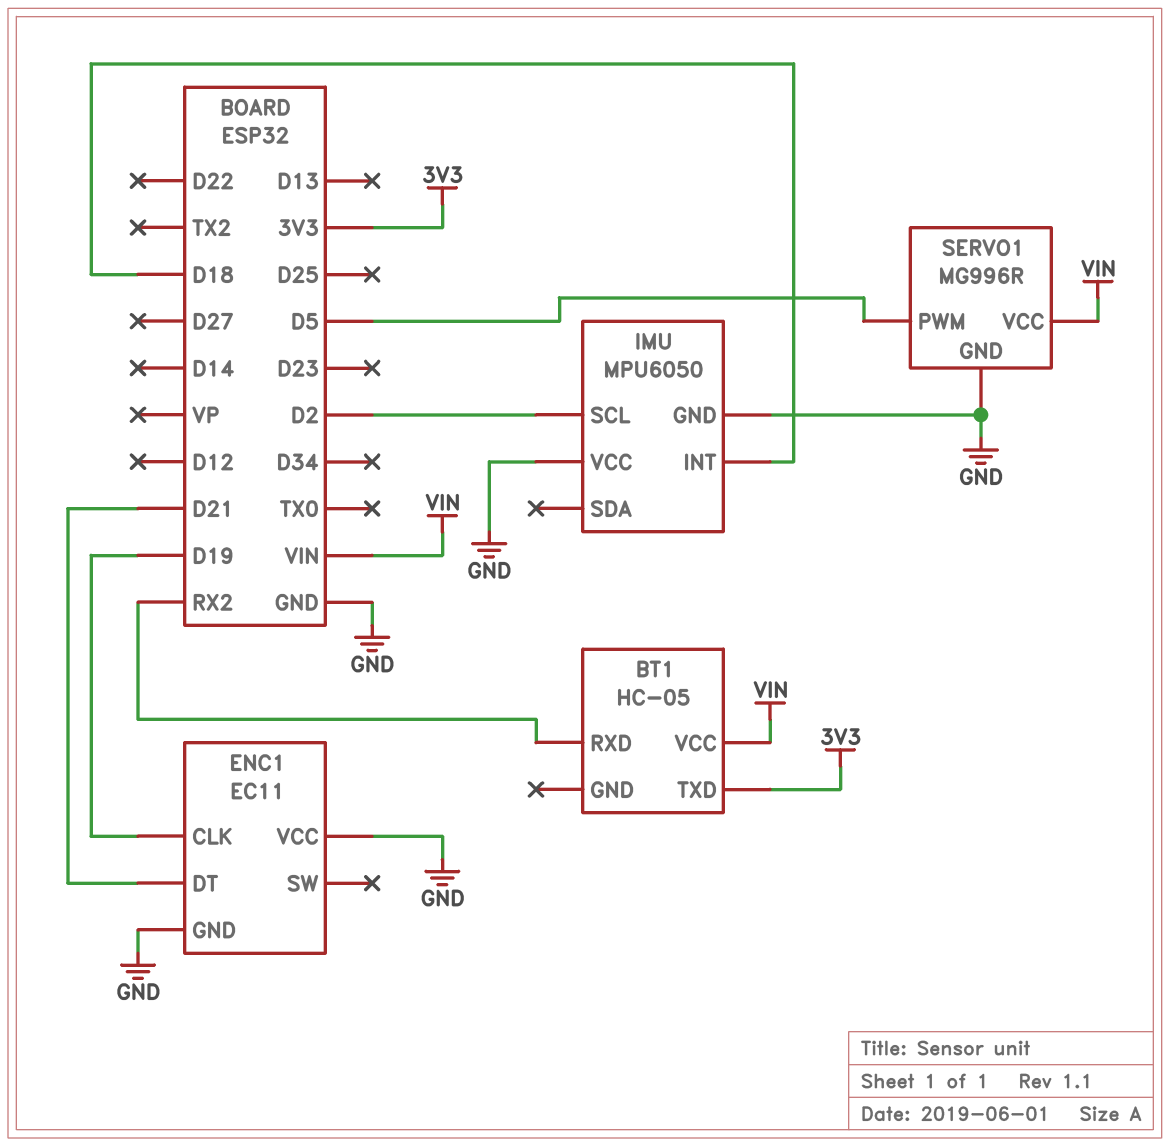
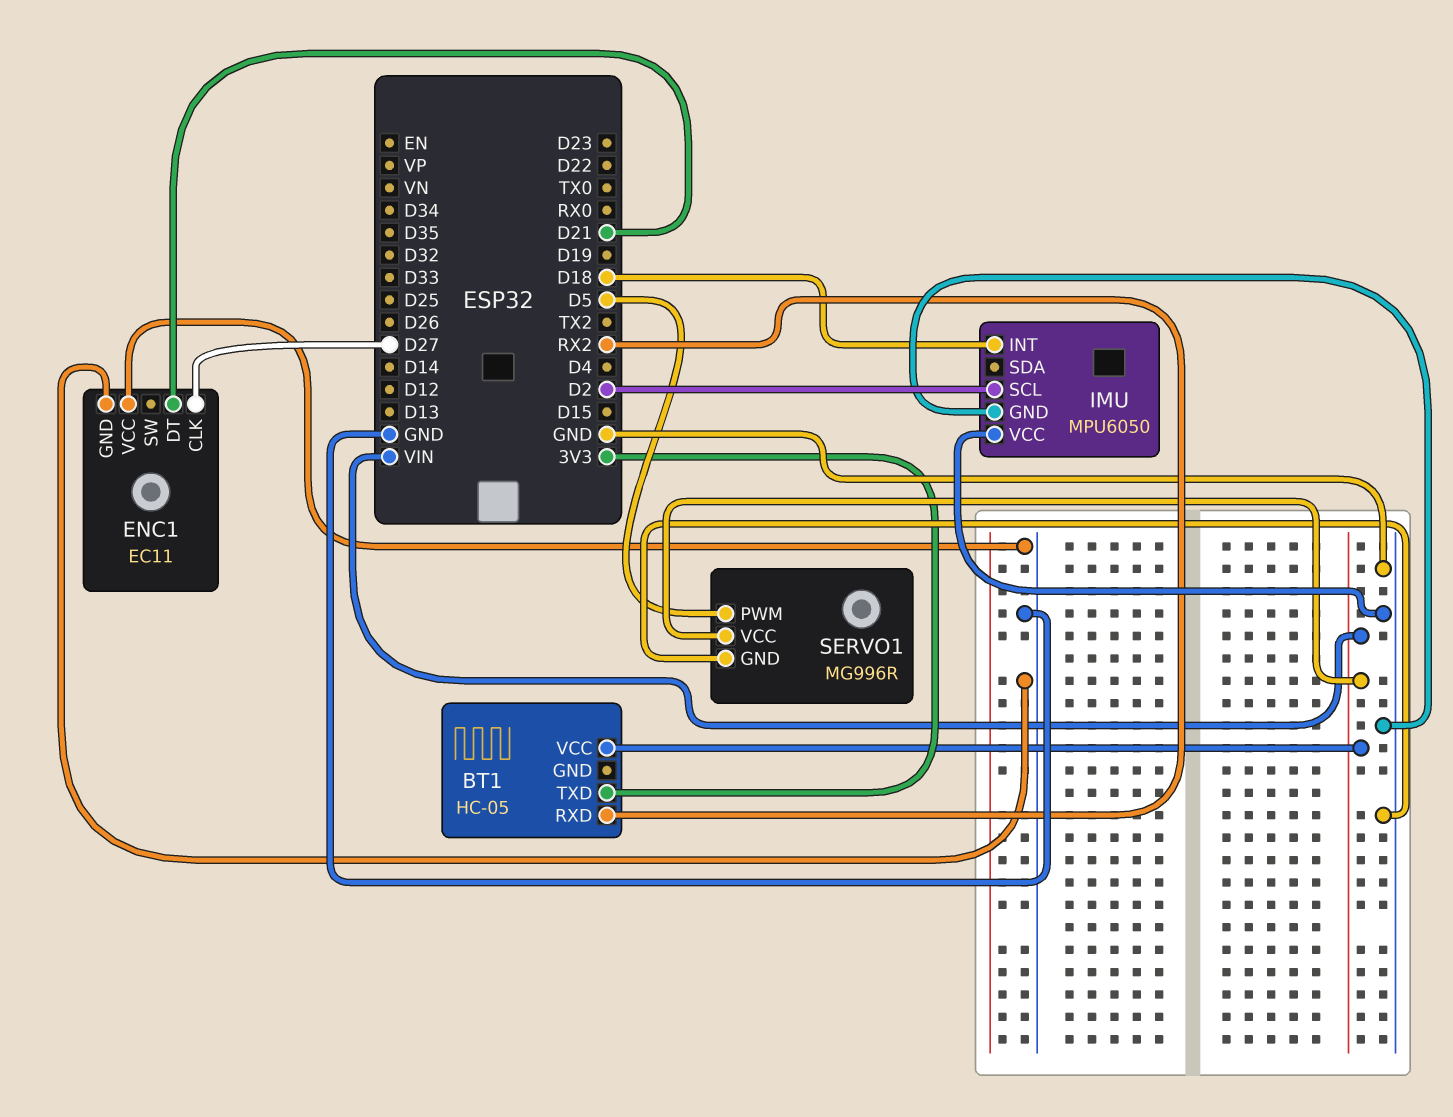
ENC1 pin CLK: D19 -> D27

